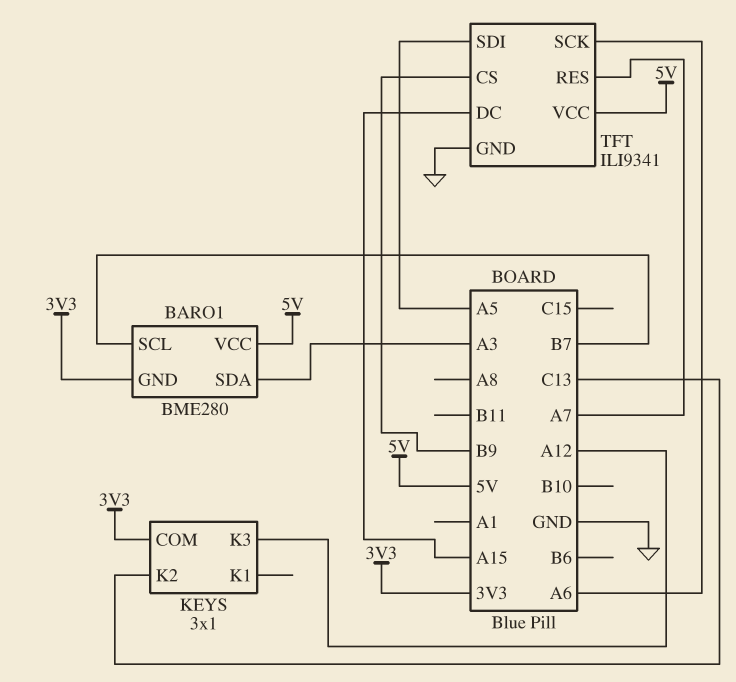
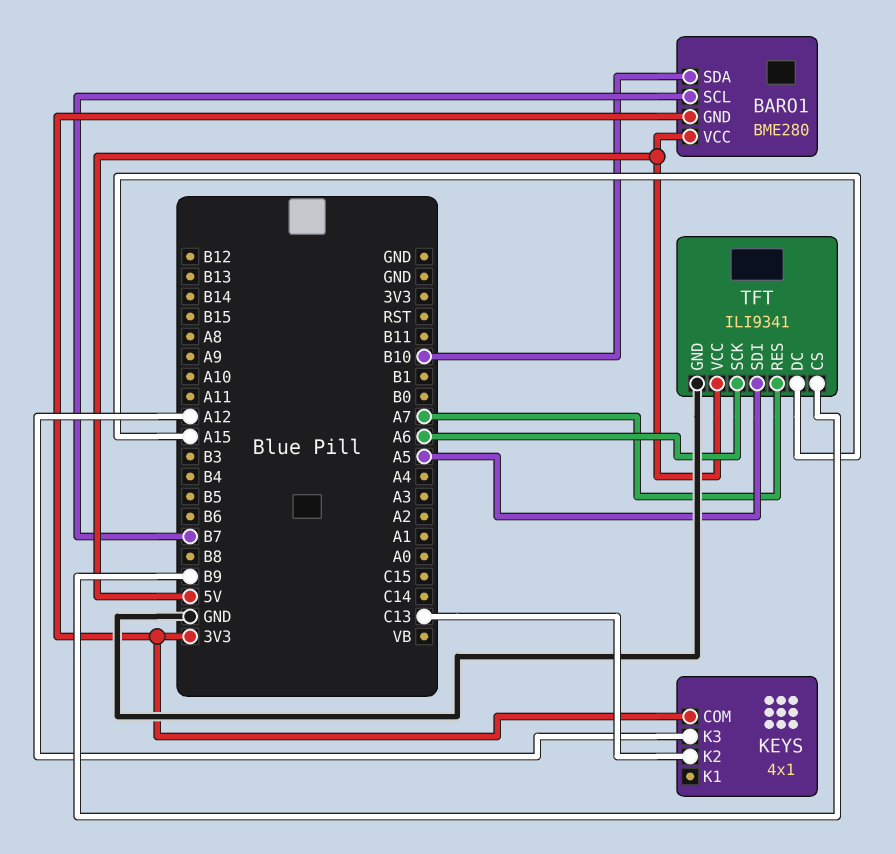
BARO1 pin SDA: A3 -> B10
KEYS: 3x1 -> 4x1

